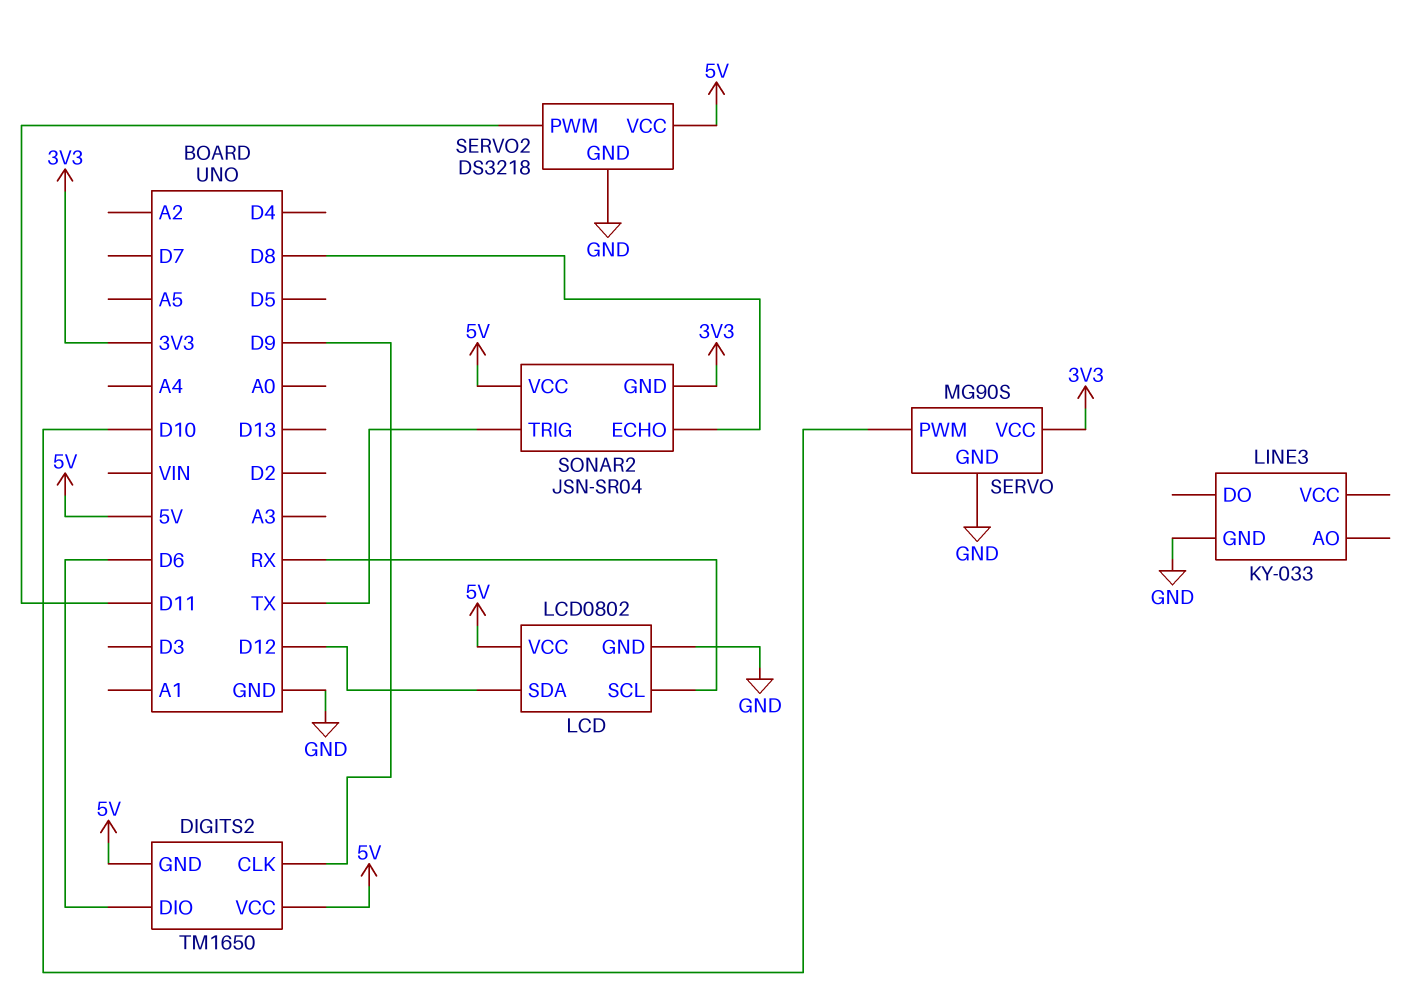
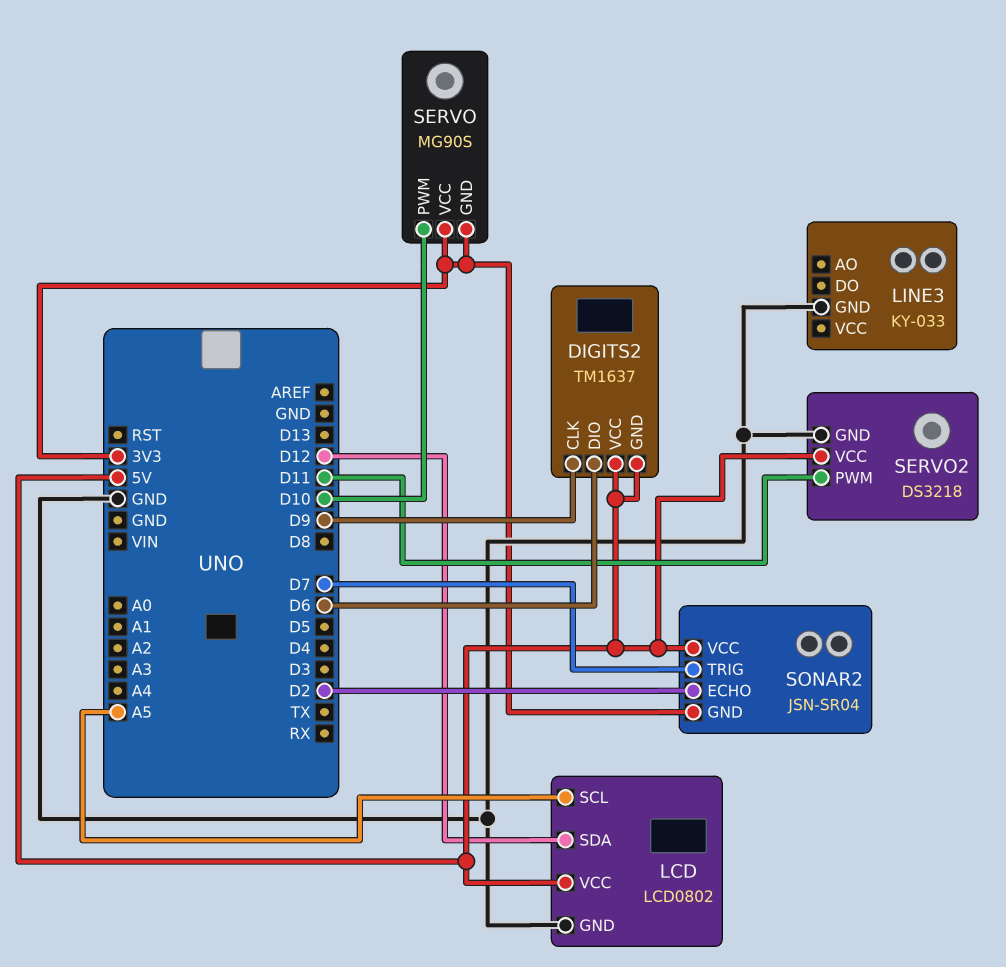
DIGITS2: TM1650 -> TM1637
LCD pin SCL: RX -> A5
SERVO pin GND: GND -> 3V3
SONAR2 pin ECHO: D8 -> D2
SONAR2 pin TRIG: TX -> D7

